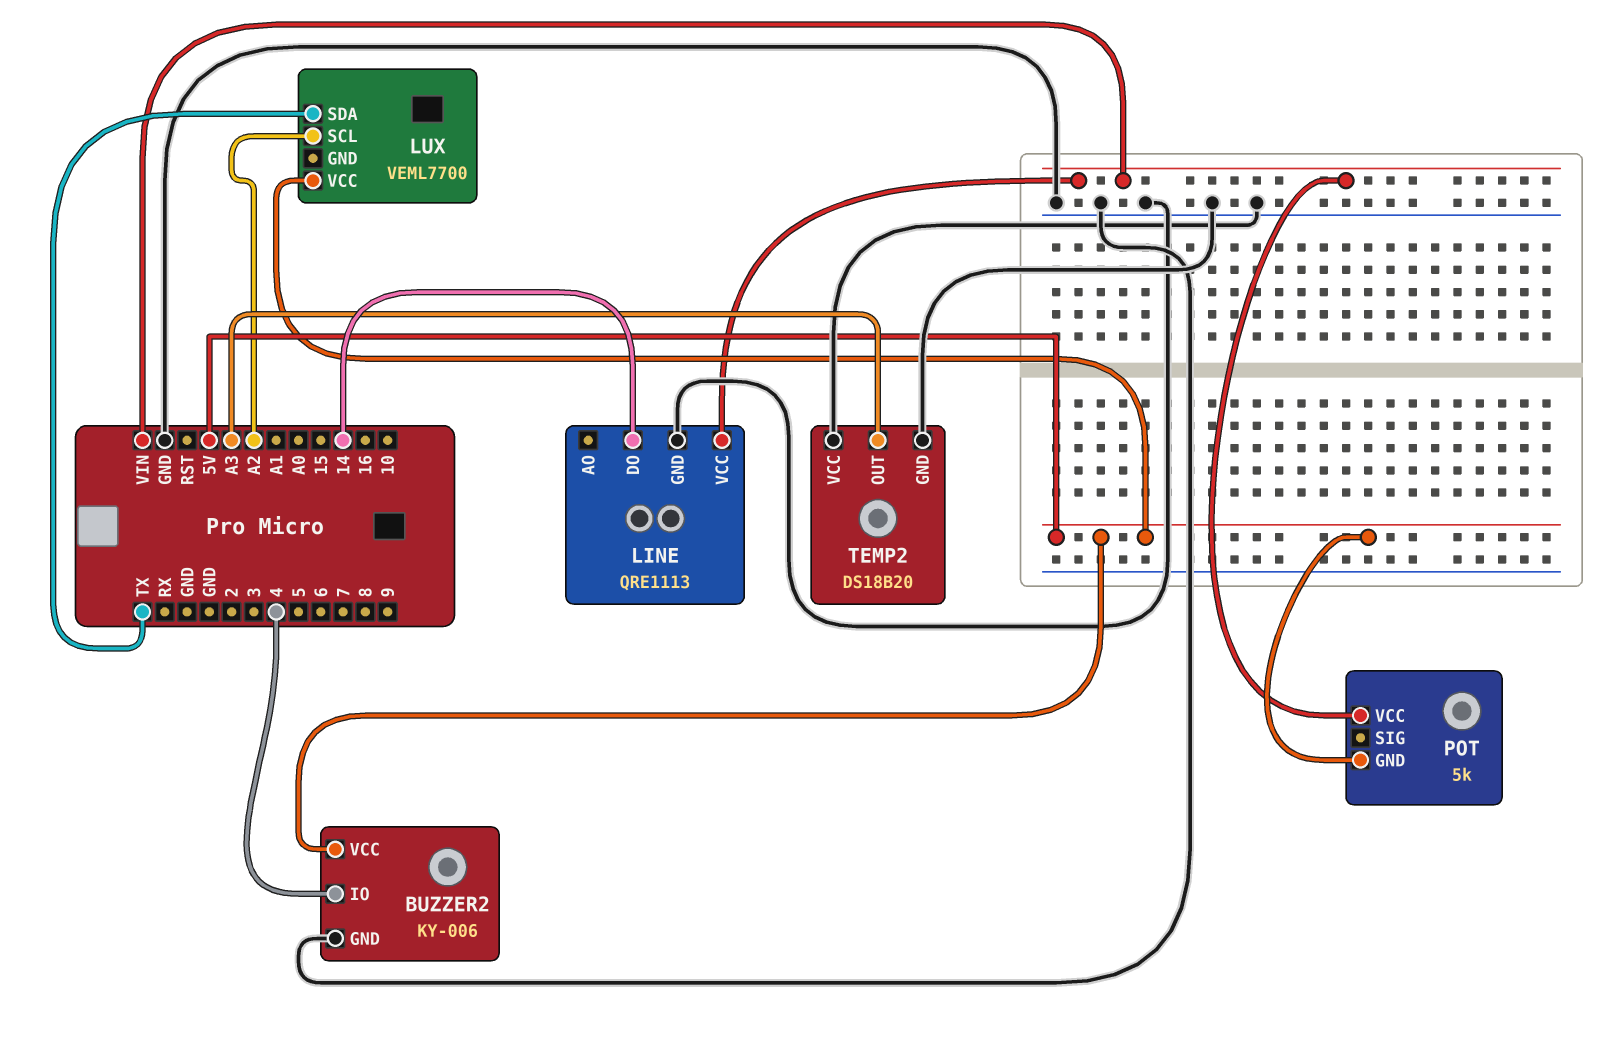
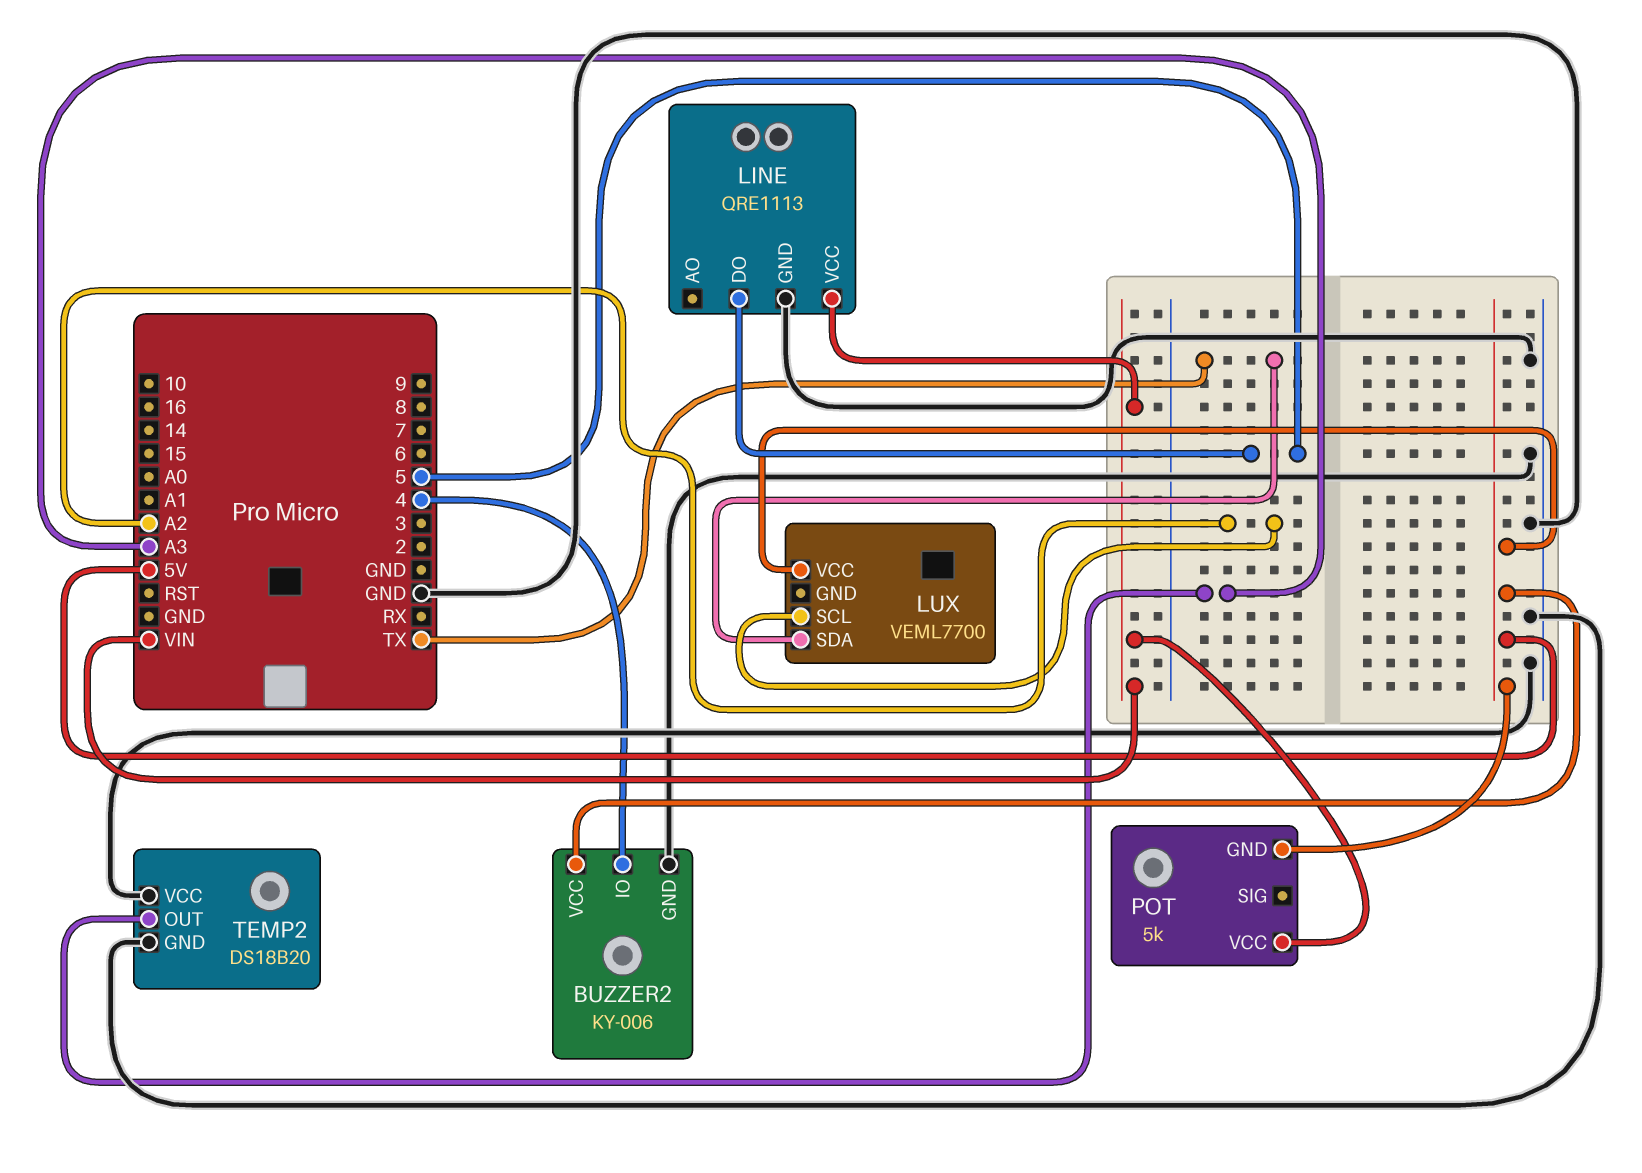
LINE pin DO: 14 -> 5

